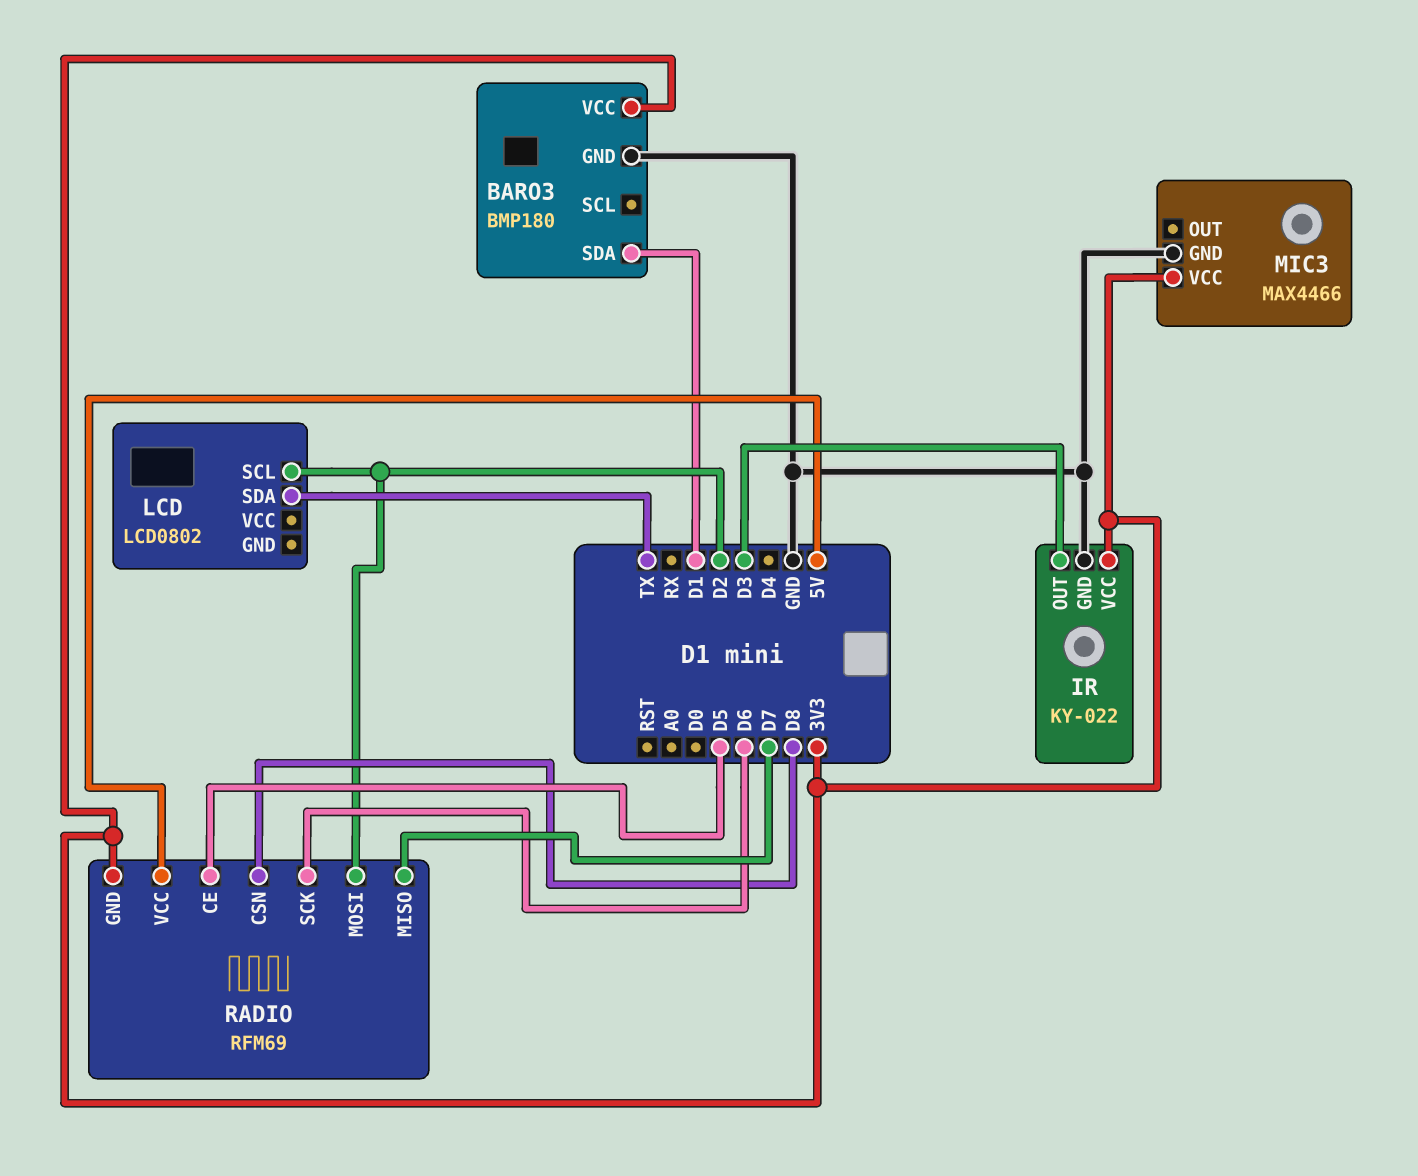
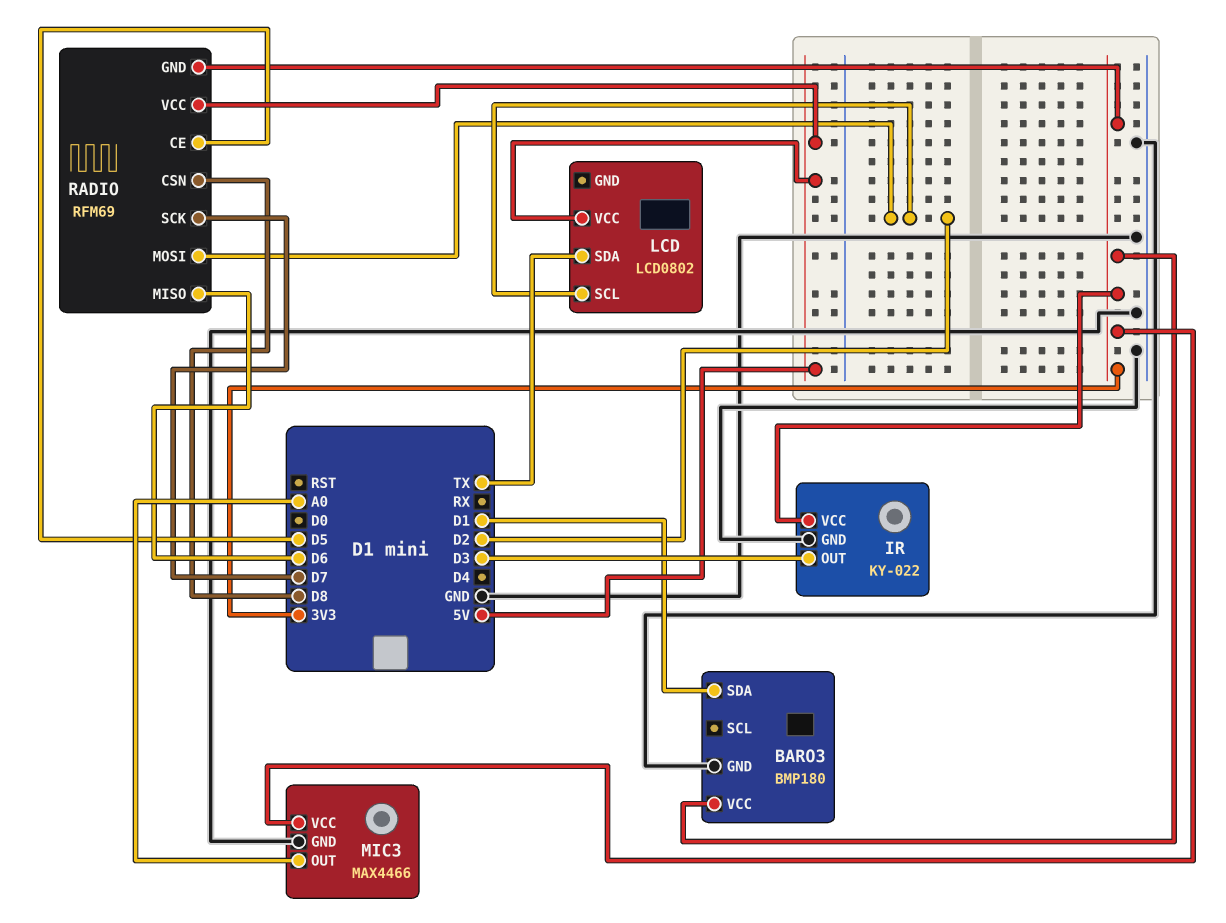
LCD pin VCC: none -> 5V
MIC3 pin OUT: none -> A0
RADIO pin MISO: D7 -> D6
RADIO pin SCK: D6 -> D7

